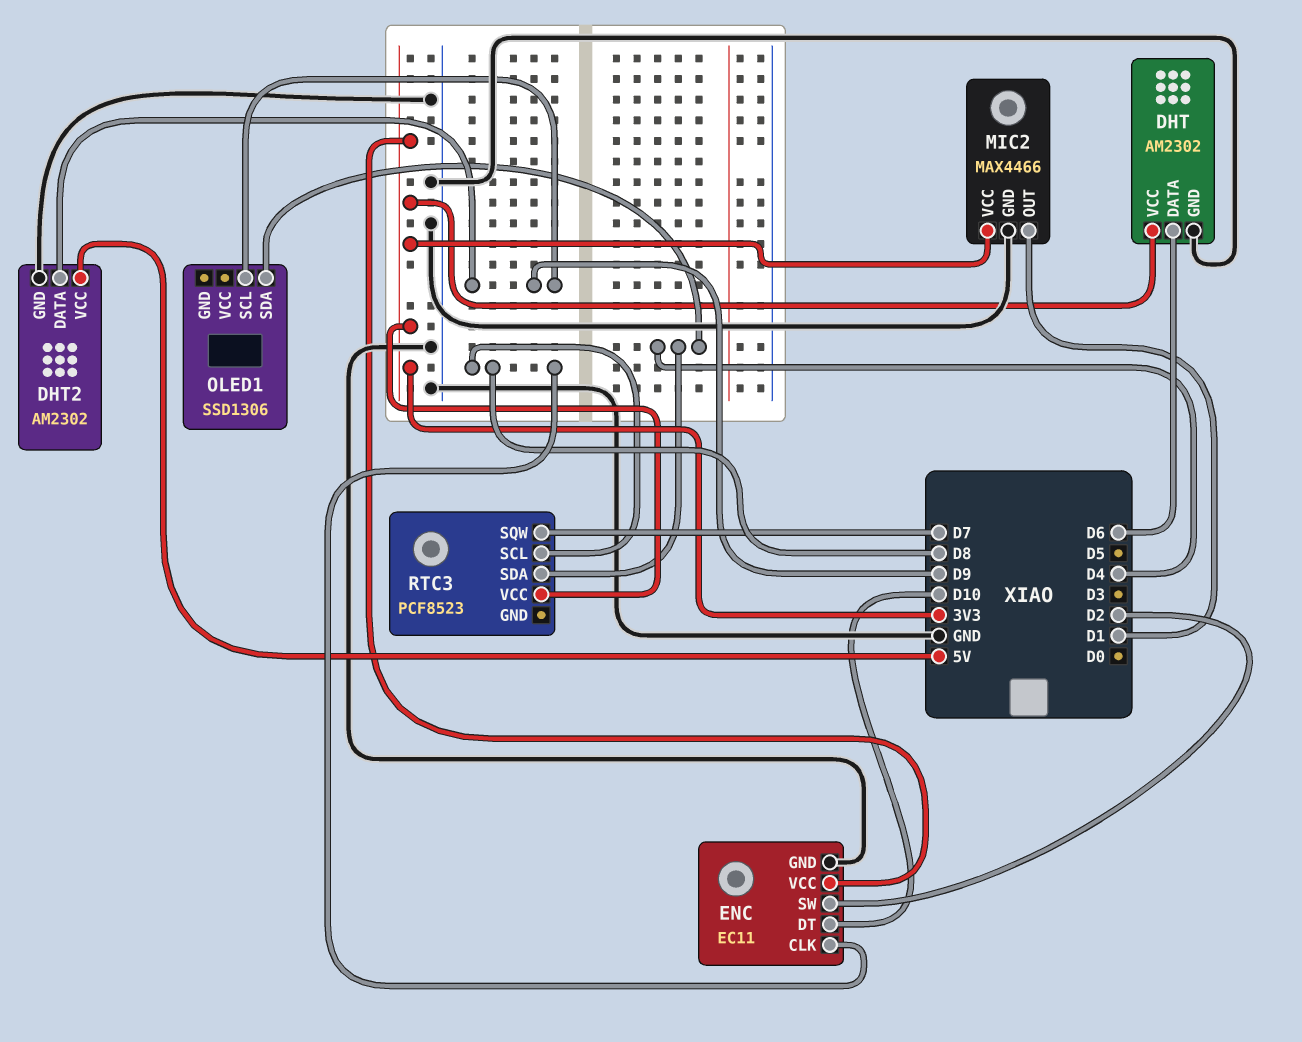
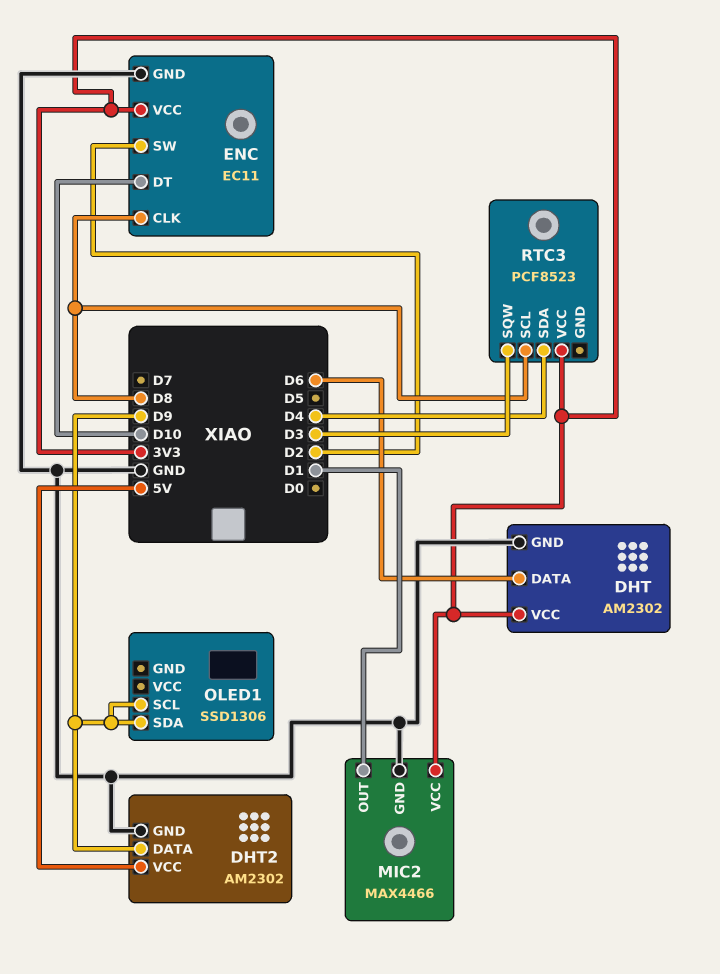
OLED1 pin SDA: D4 -> D9
RTC3 pin SQW: D7 -> D3

